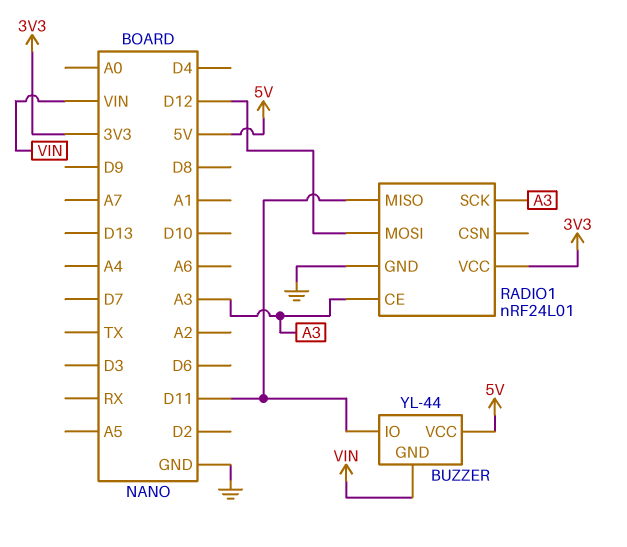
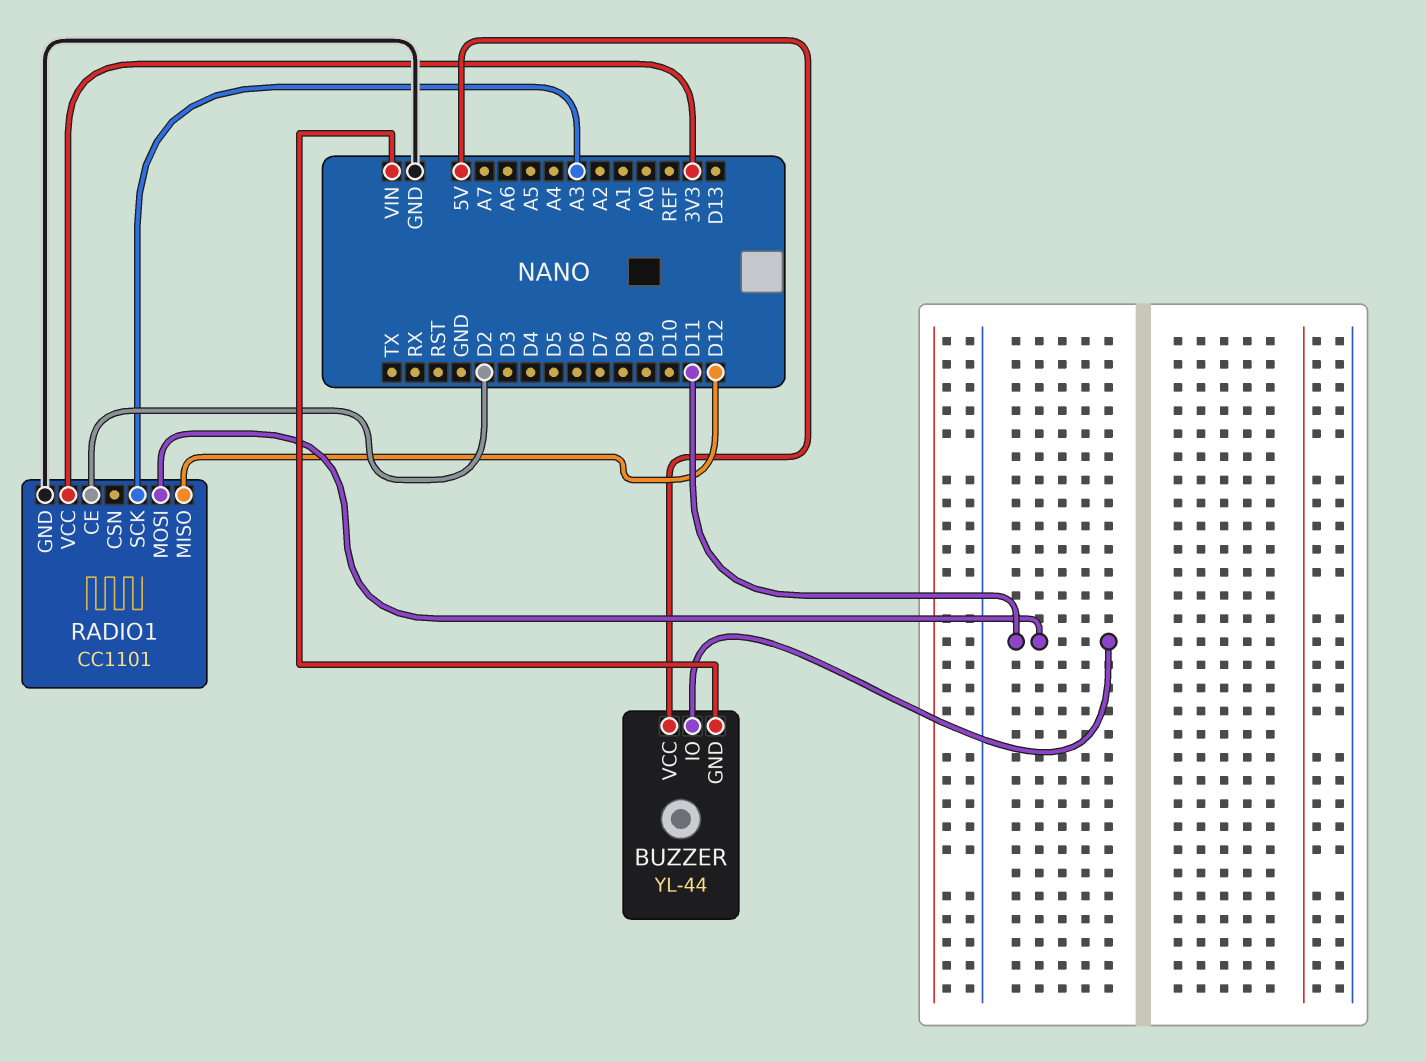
RADIO1: nRF24L01 -> CC1101
RADIO1 pin CE: A3 -> D2
RADIO1 pin MISO: D11 -> D12
RADIO1 pin MOSI: D12 -> D11

